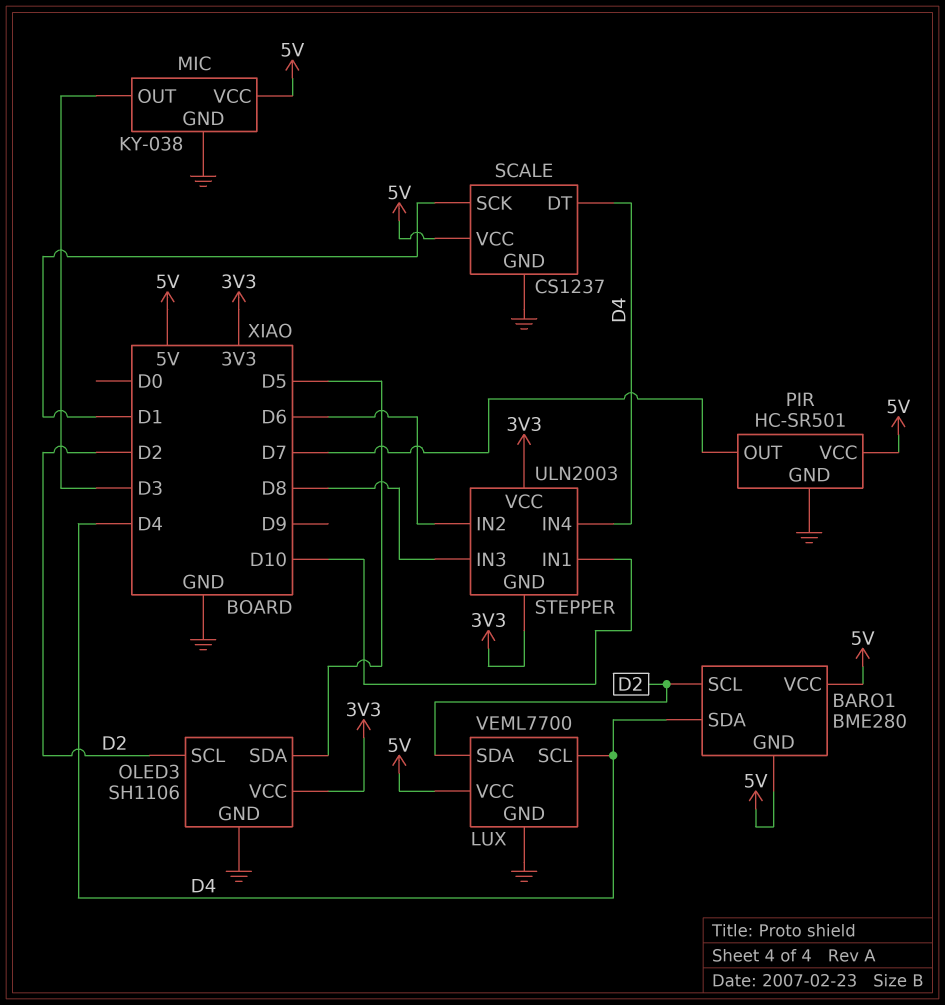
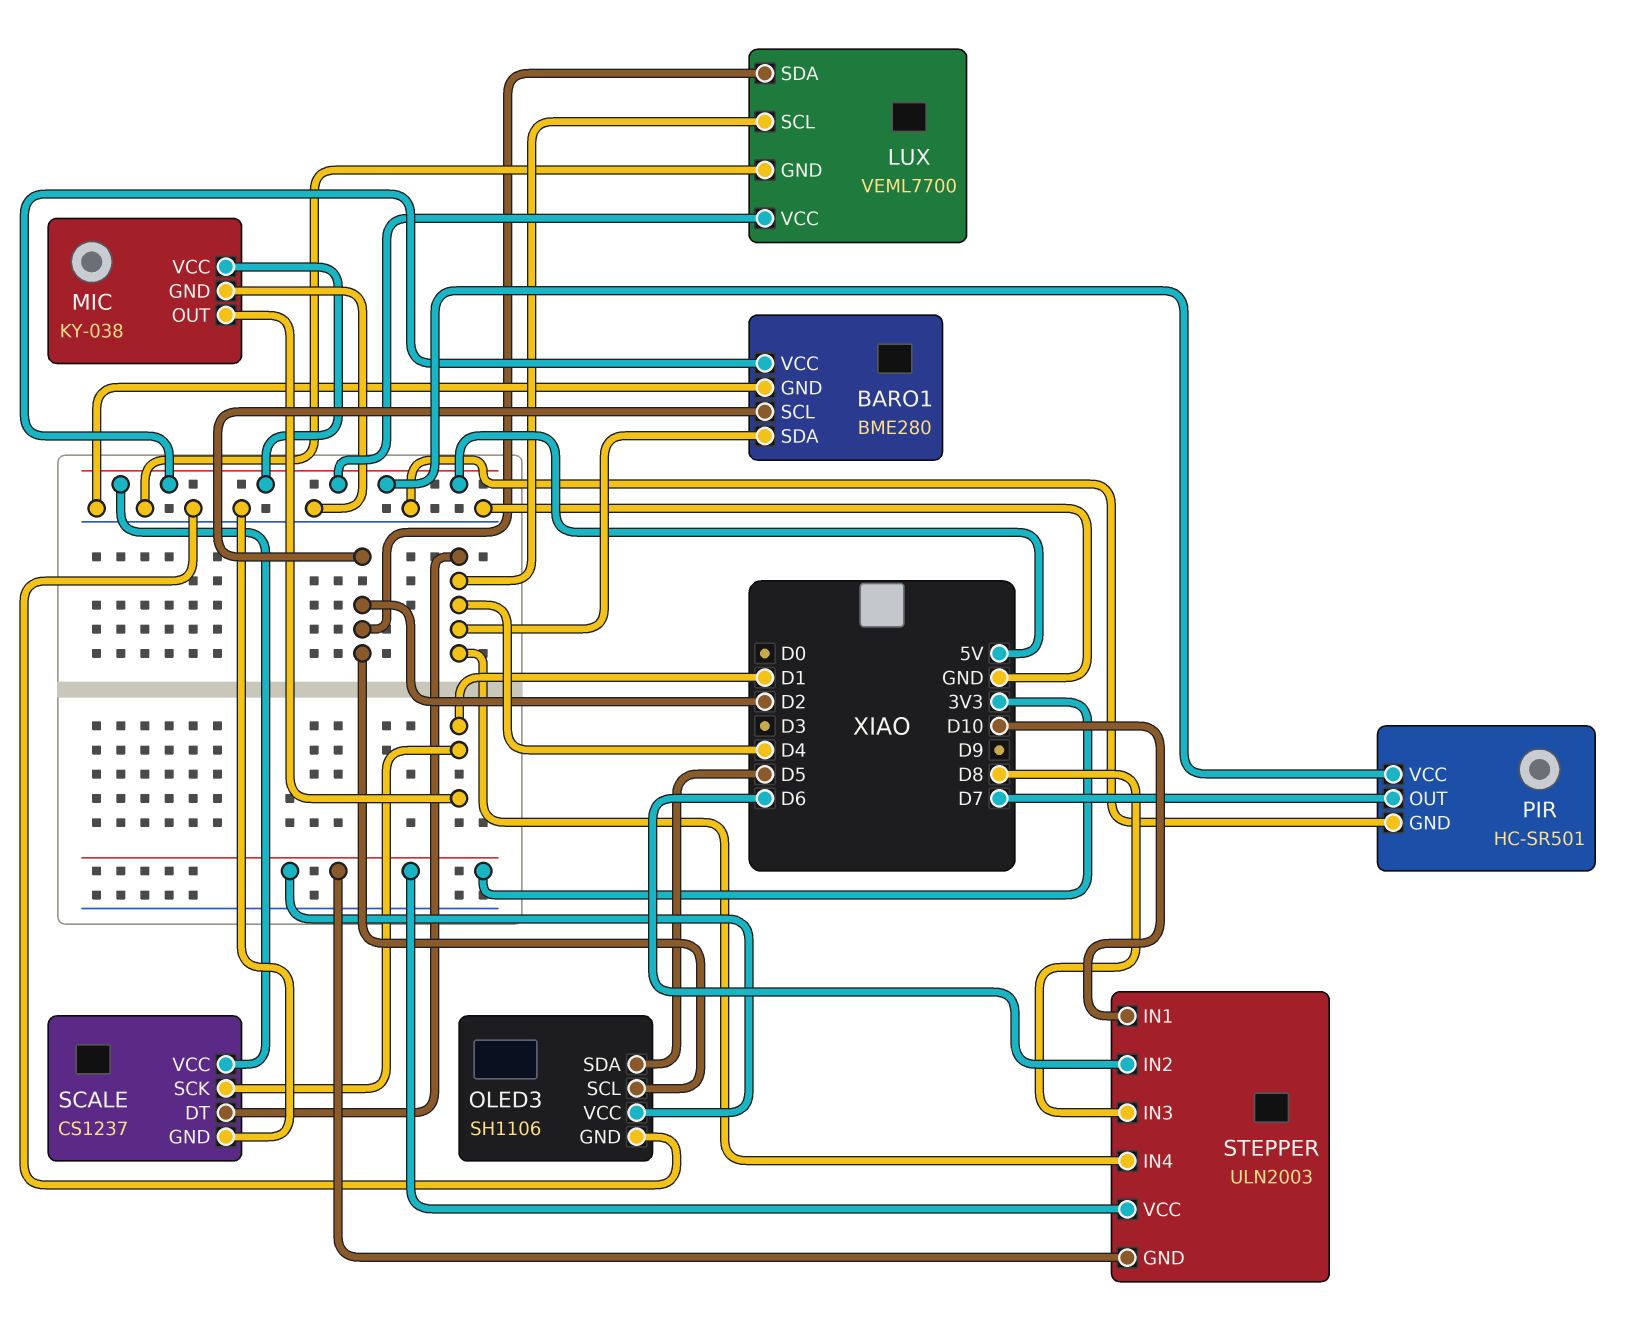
BARO1 pin GND: 5V -> GND
MIC pin OUT: D3 -> D1

